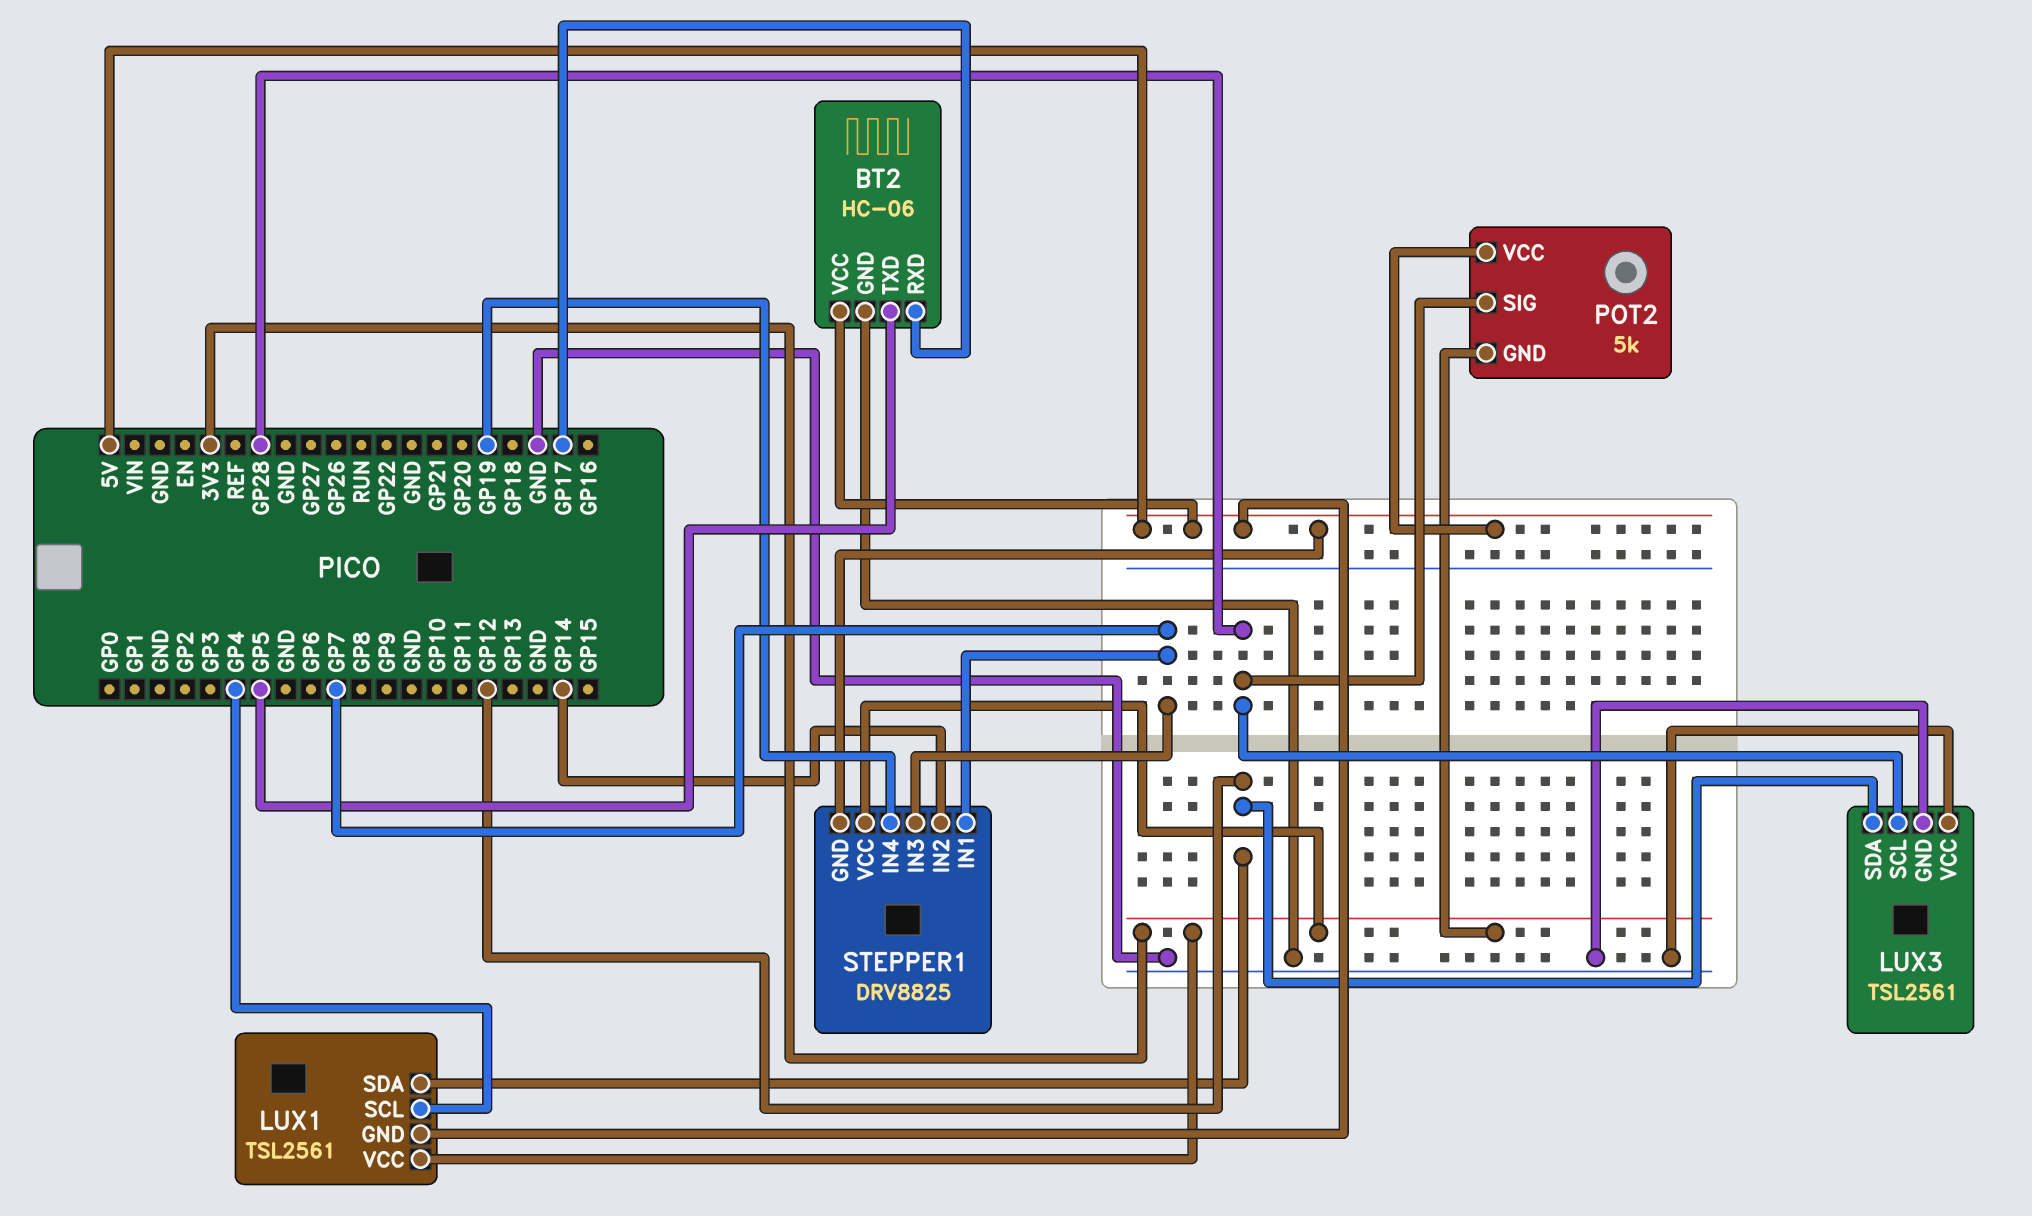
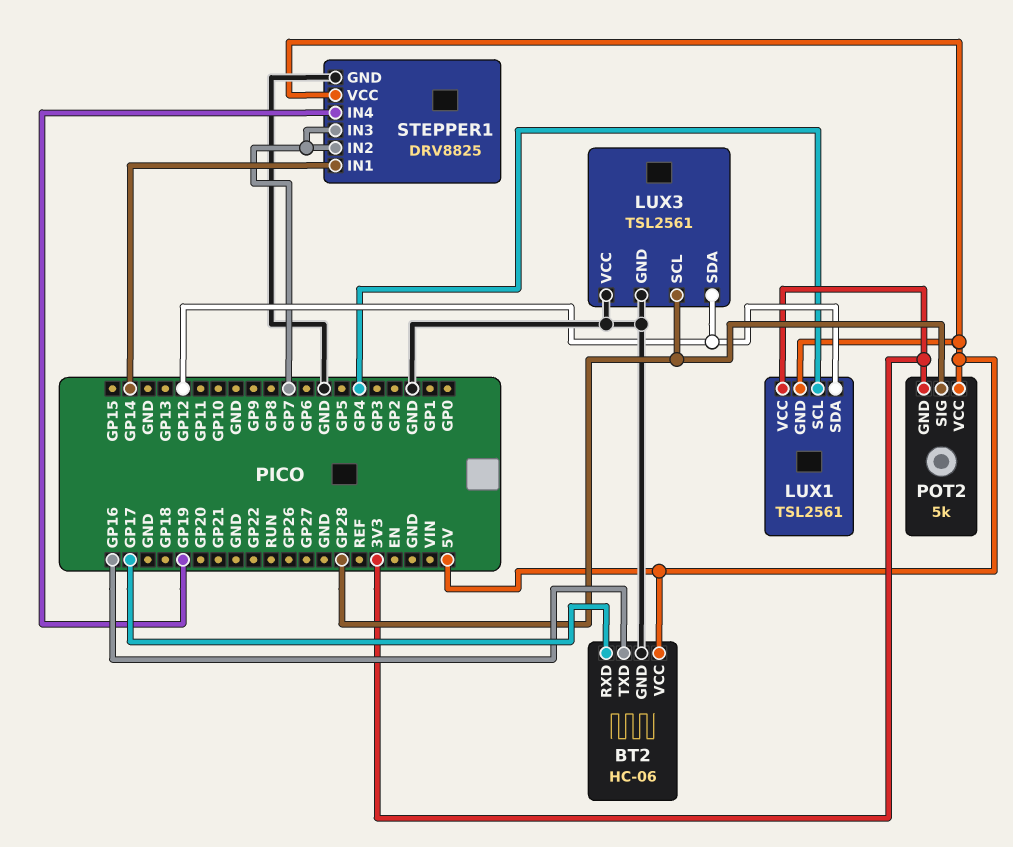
BT2 pin TXD: GP5 -> GP16
STEPPER1 pin GND: 5V -> GND
STEPPER1 pin IN1: GP7 -> GP14
STEPPER1 pin IN2: GP14 -> GP7
STEPPER1 pin VCC: 3V3 -> 5V

